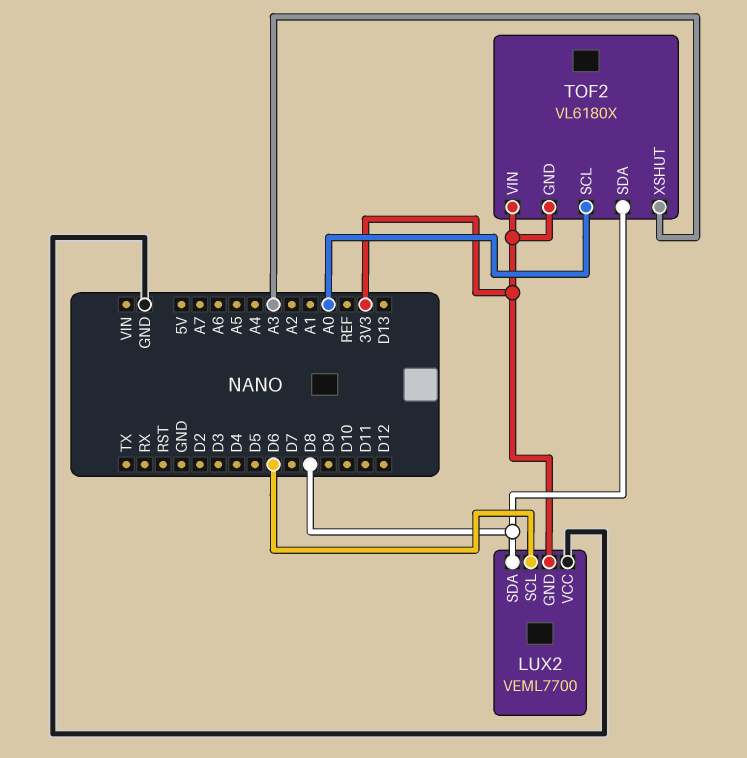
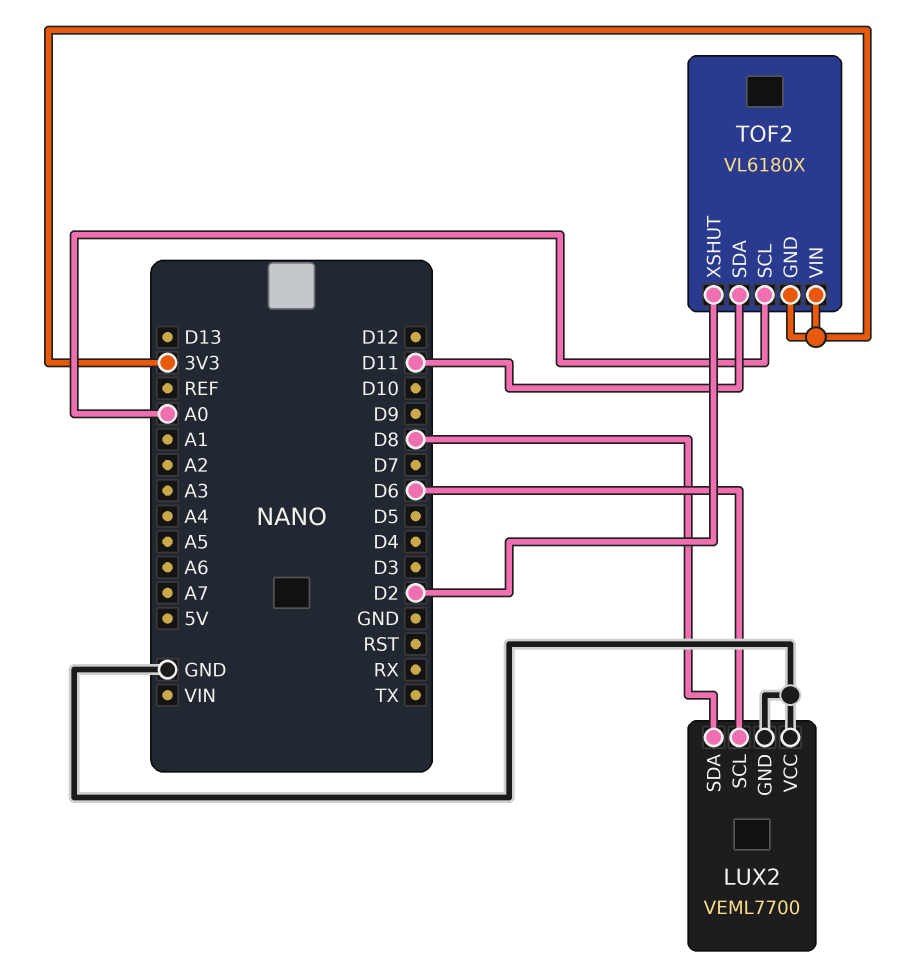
LUX2 pin GND: 3V3 -> GND
TOF2 pin SDA: D8 -> D11
TOF2 pin XSHUT: A3 -> D2

